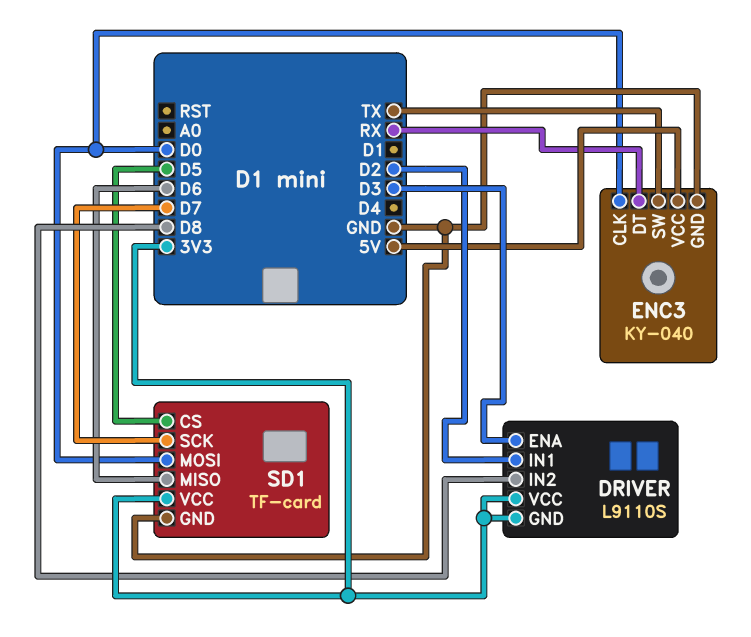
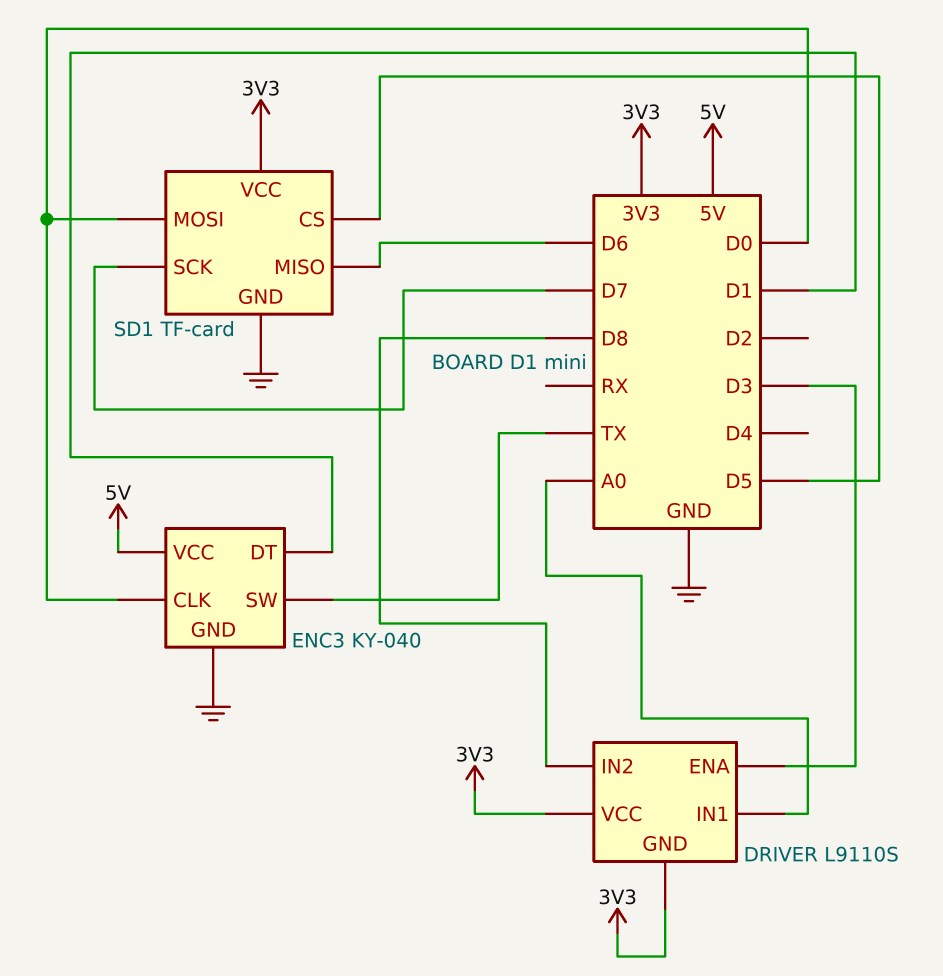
DRIVER pin IN1: D2 -> A0
ENC3 pin DT: RX -> D1

